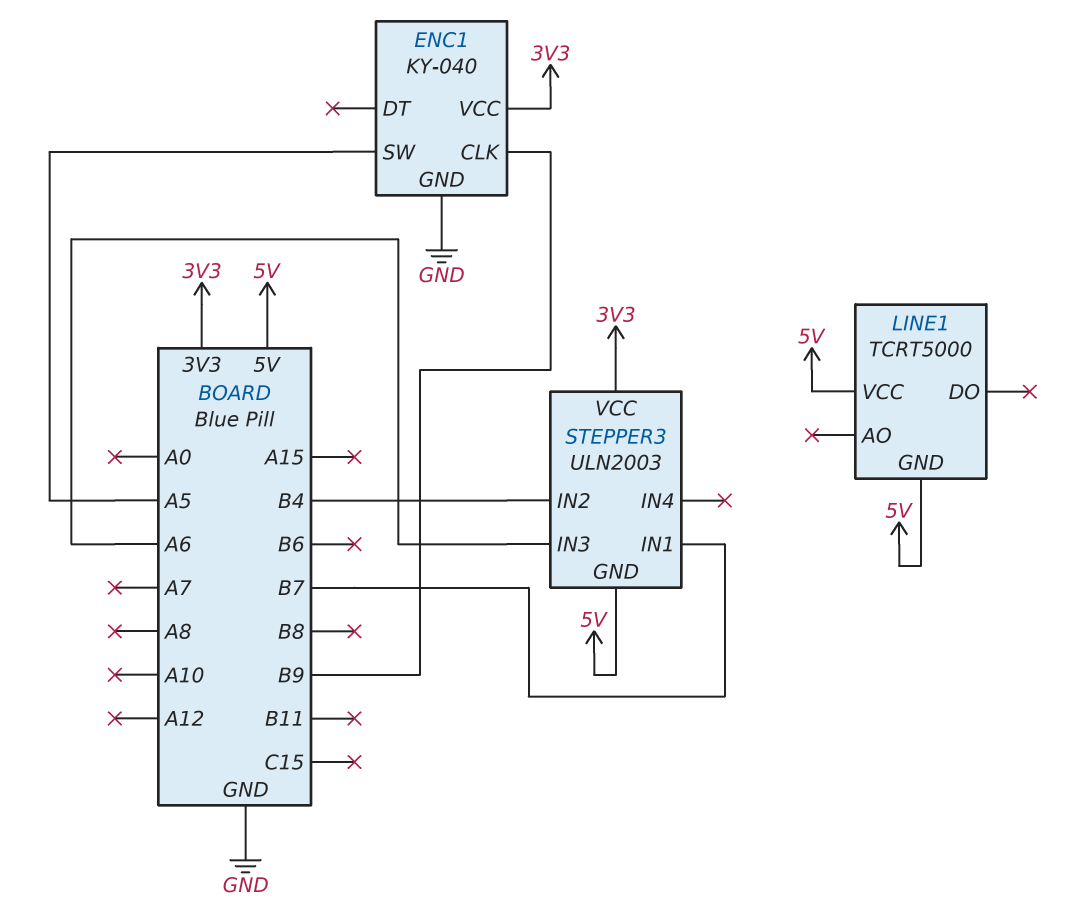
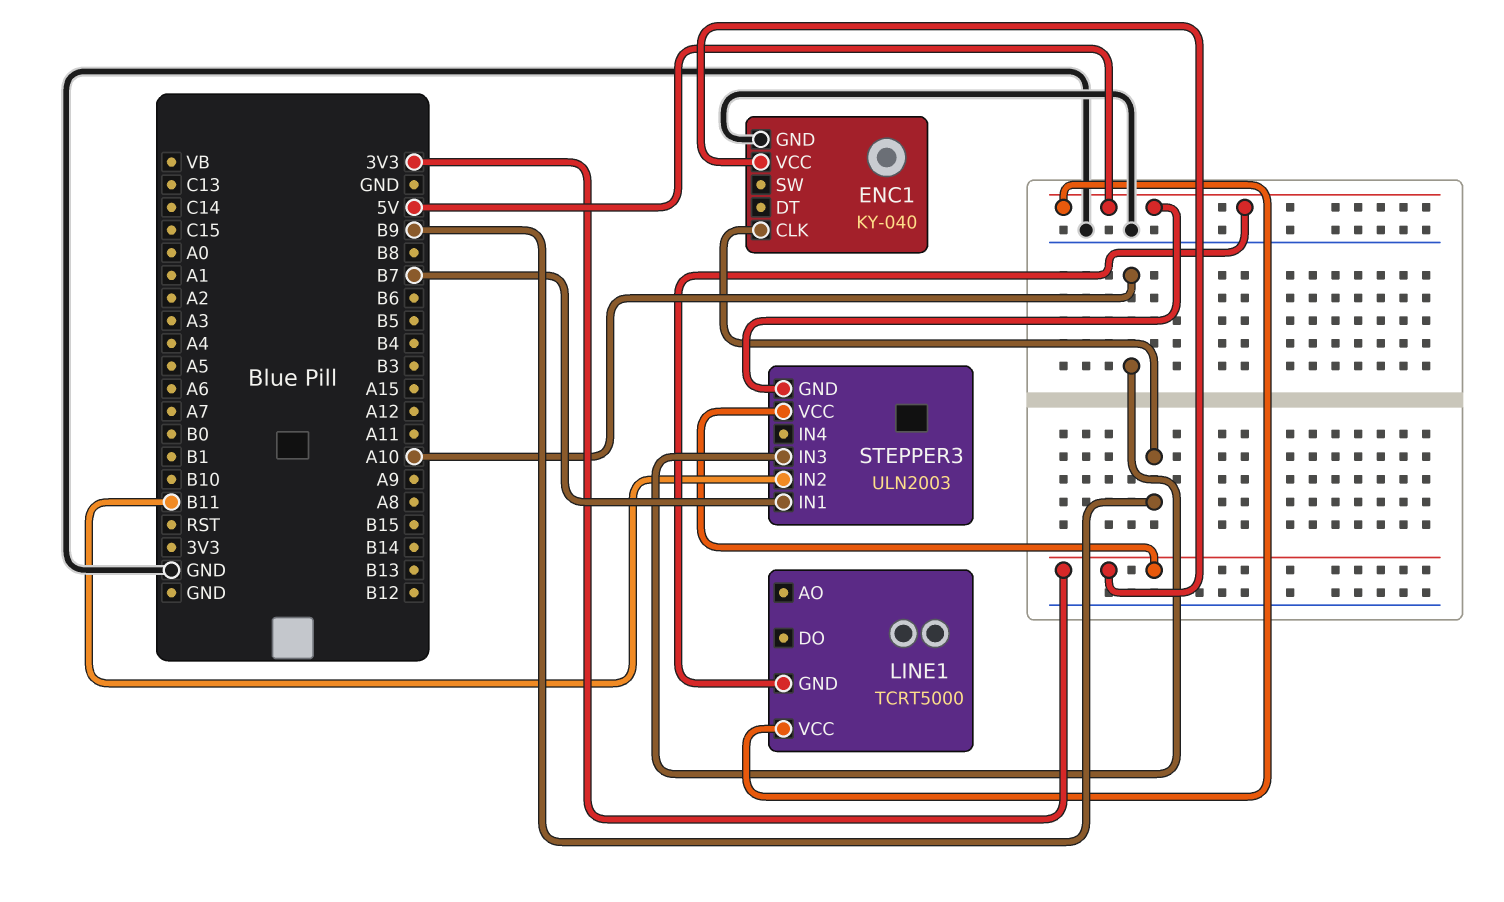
ENC1 pin SW: A5 -> none
STEPPER3 pin IN2: B4 -> B11
STEPPER3 pin IN3: A6 -> A10

